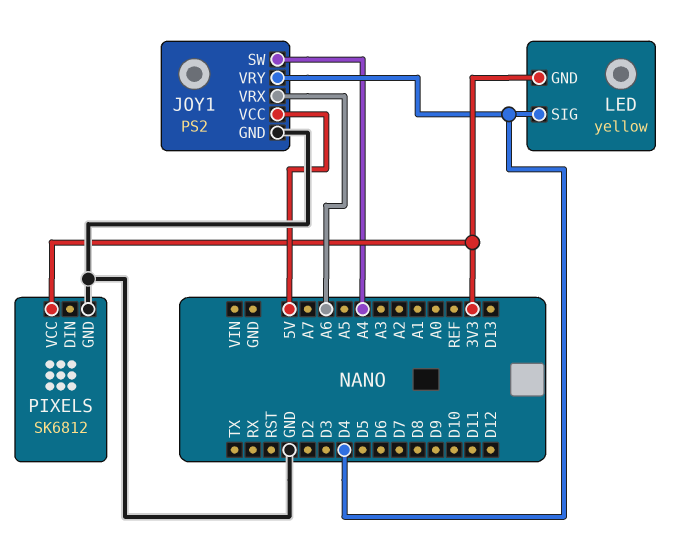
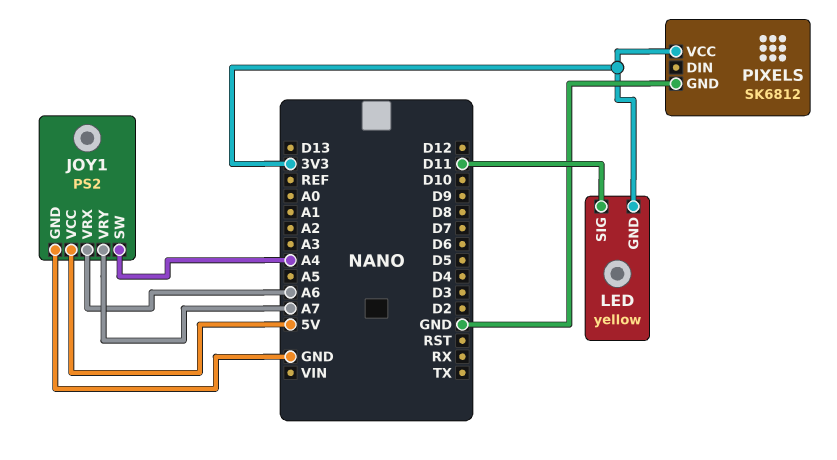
JOY1 pin VRY: D4 -> A7
LED pin SIG: D4 -> D11

